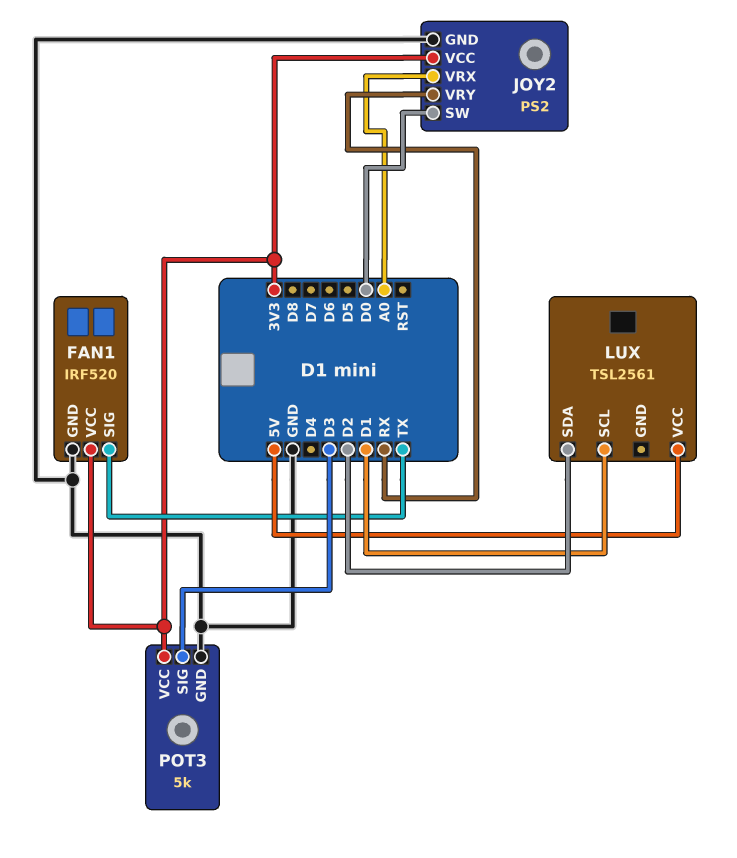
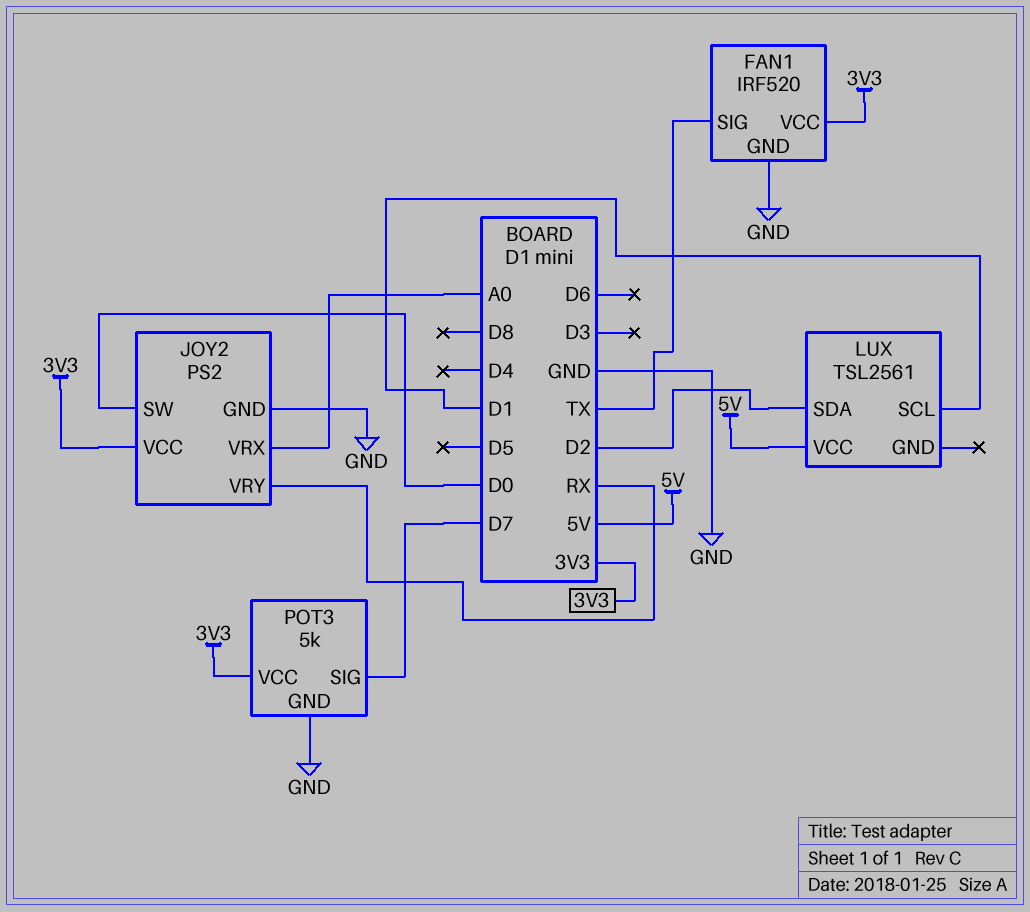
POT3 pin SIG: D3 -> D7

